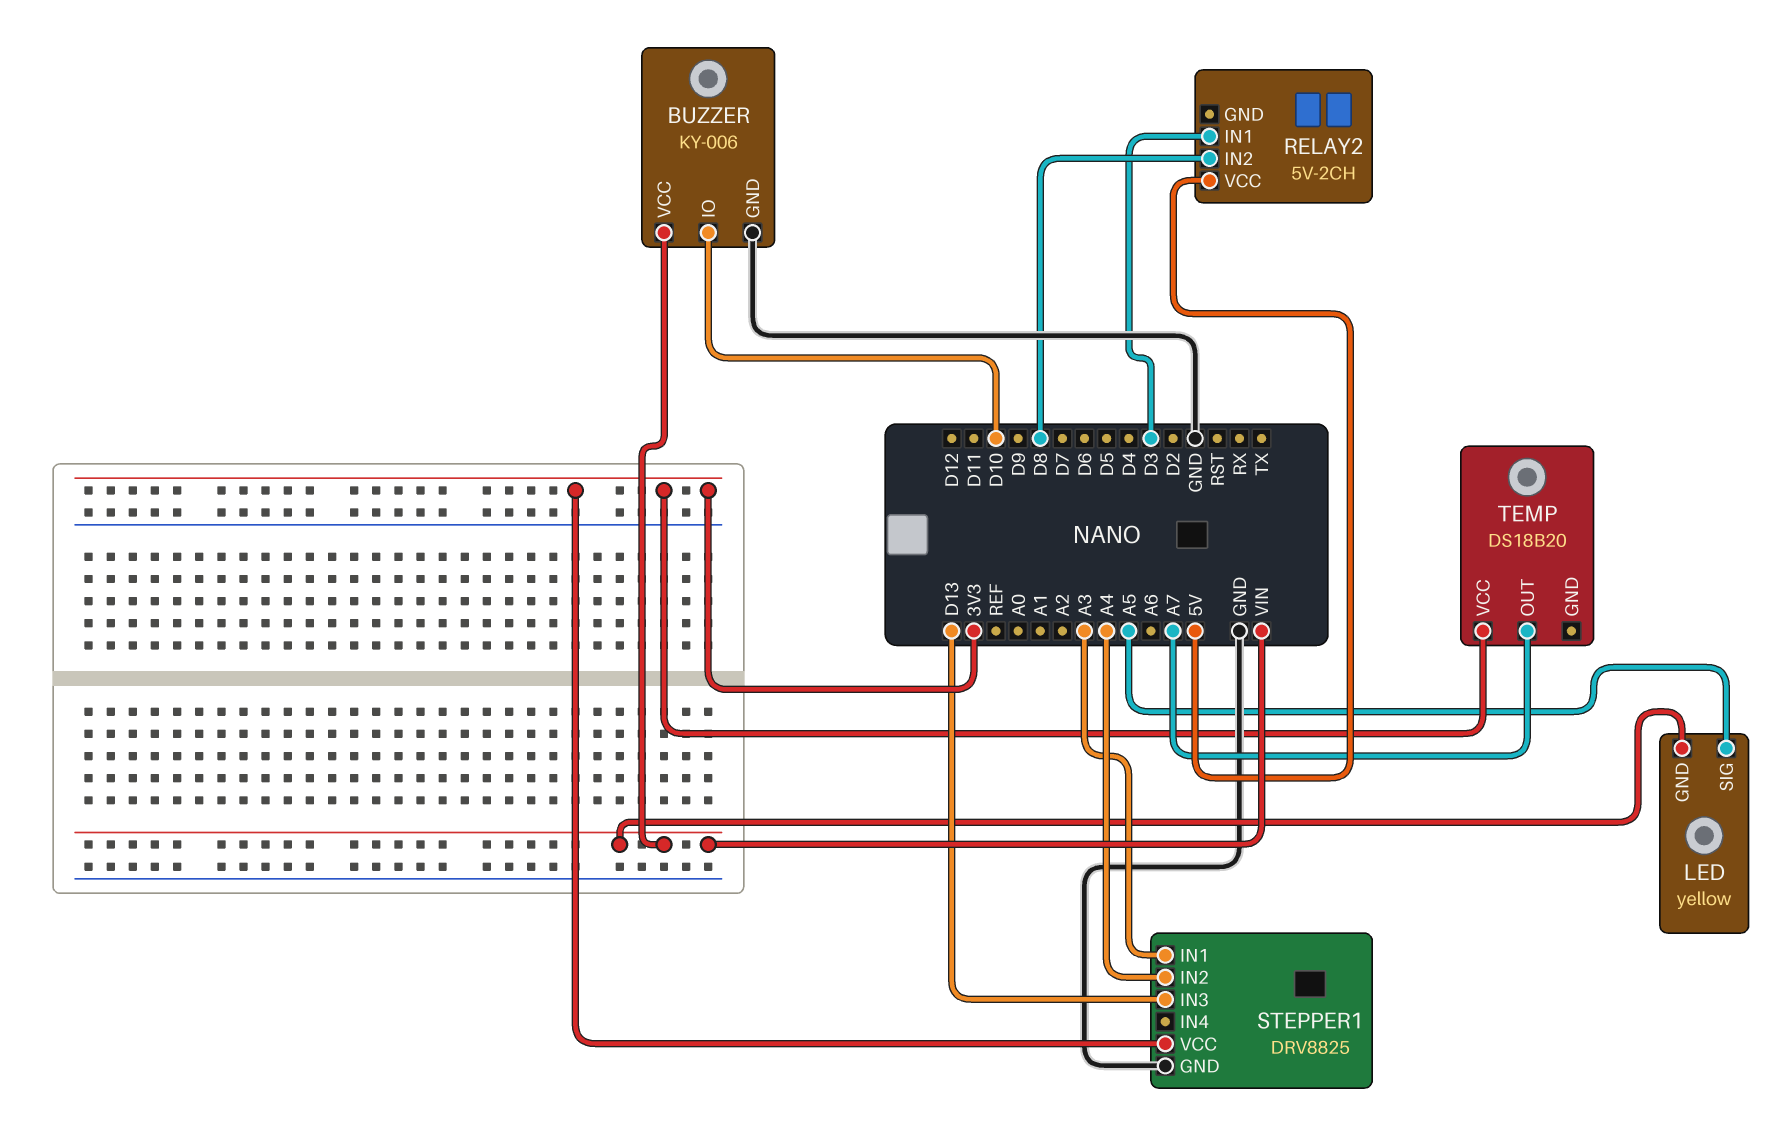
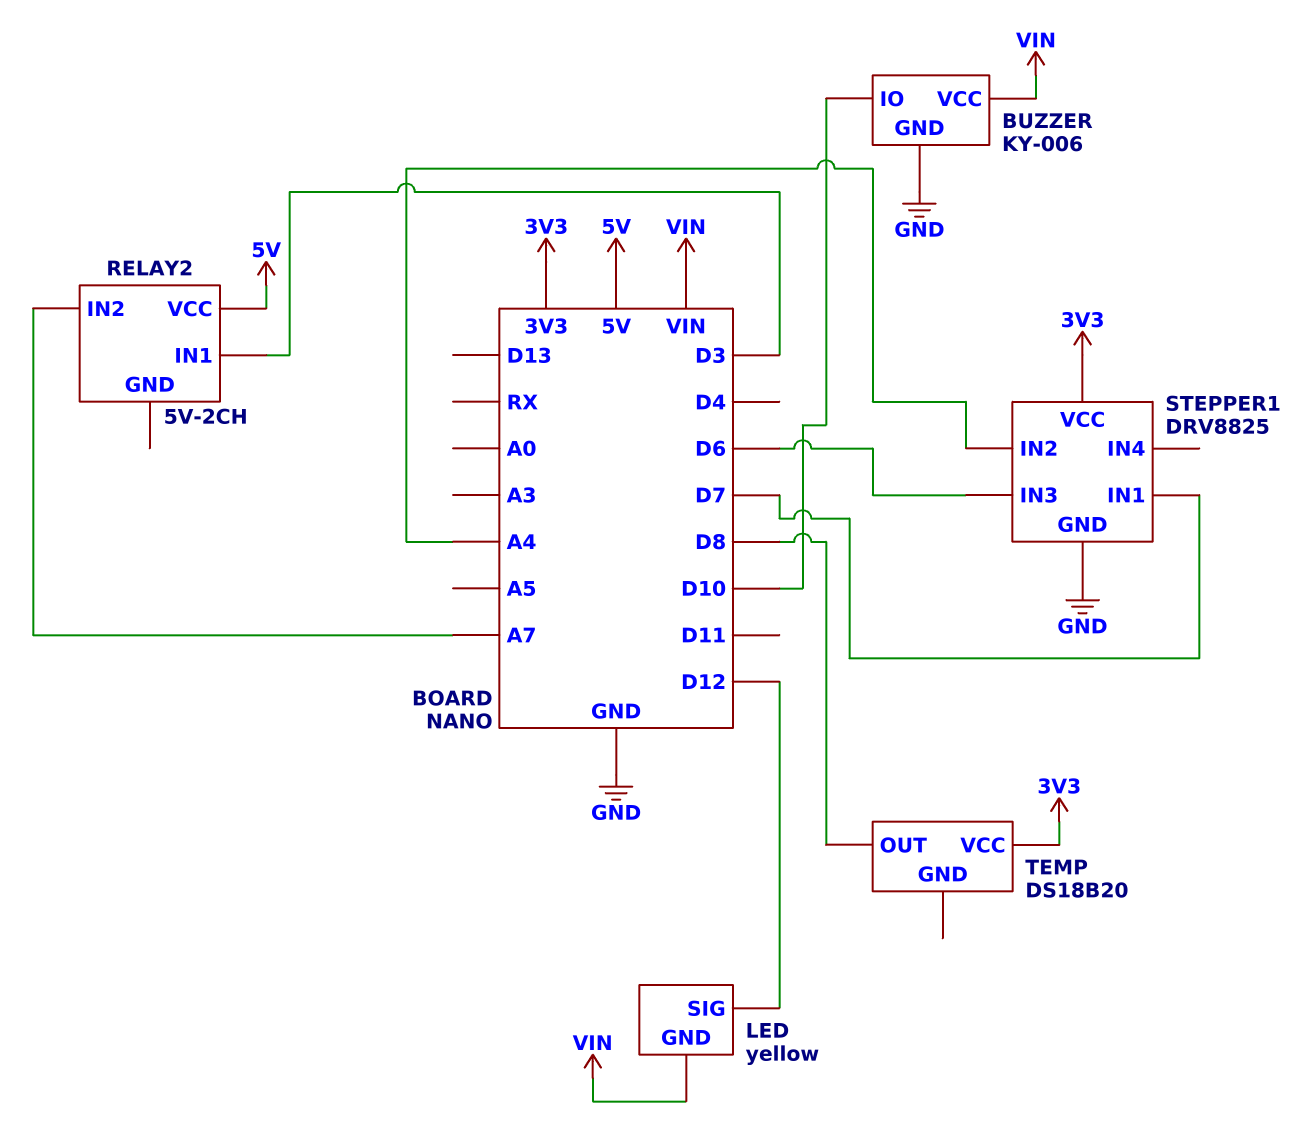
LED pin SIG: A5 -> D12
RELAY2 pin IN2: D8 -> A7
STEPPER1 pin IN1: A3 -> D7
STEPPER1 pin IN3: D13 -> D6
TEMP pin OUT: A7 -> D8

